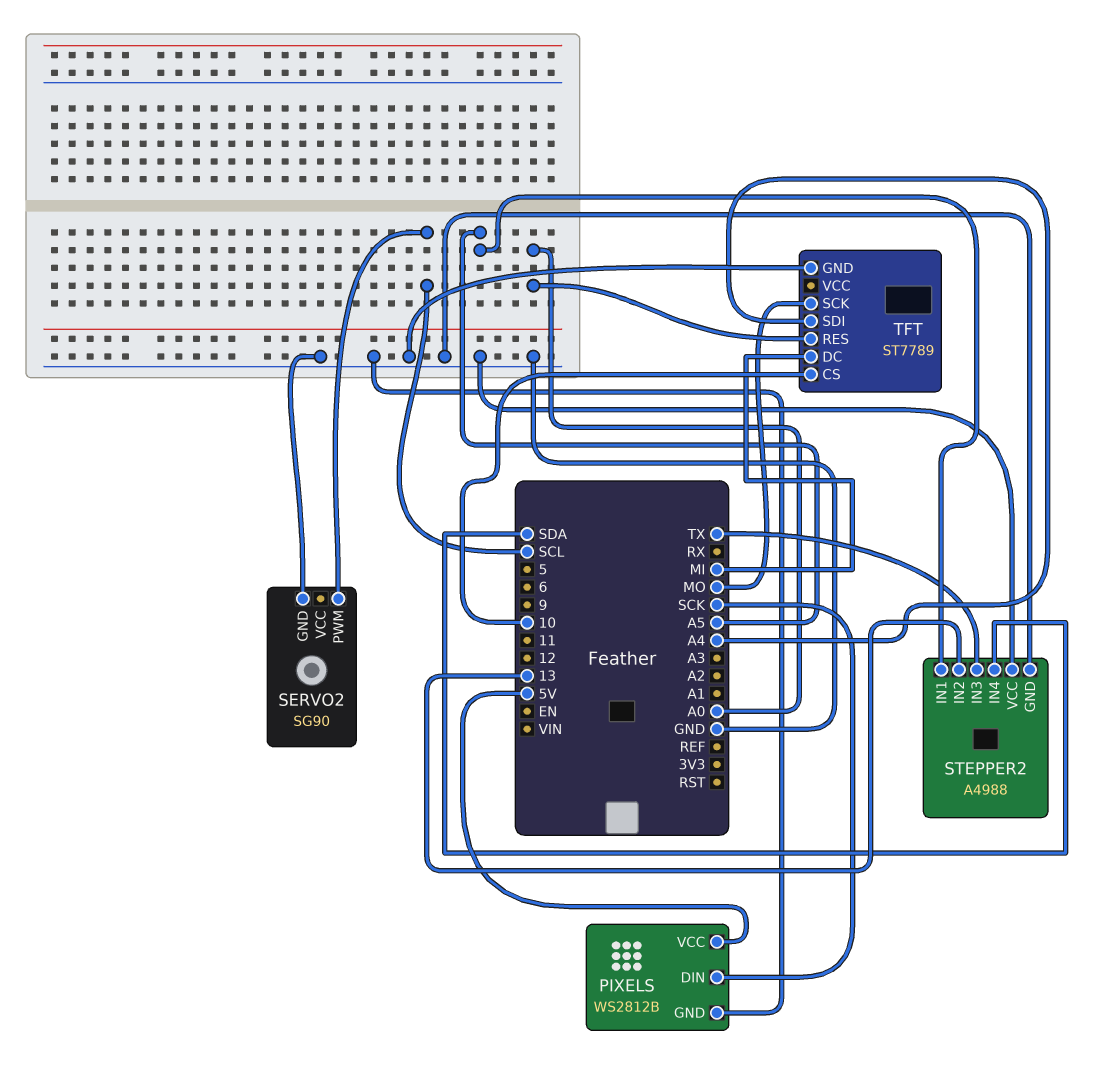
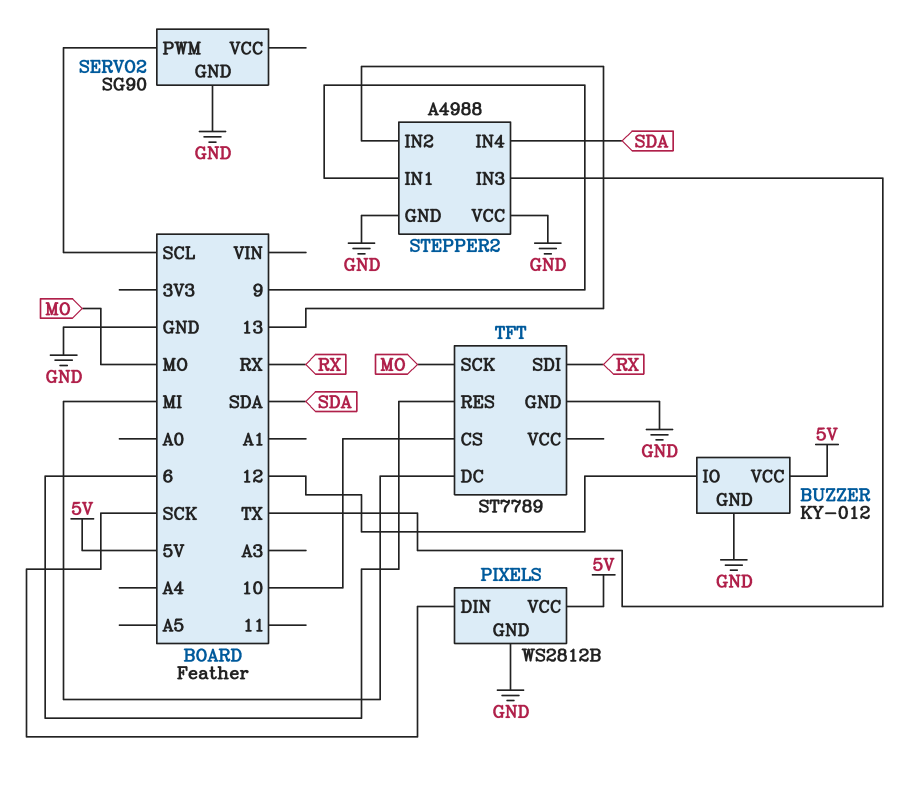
BUZZER: none -> KY-012
BUZZER pin GND: none -> GND
BUZZER pin IO: none -> 12
BUZZER pin VCC: none -> 5V
STEPPER2 pin IN1: A5 -> 9
TFT pin RES: A0 -> 6
TFT pin SDI: A4 -> RX

